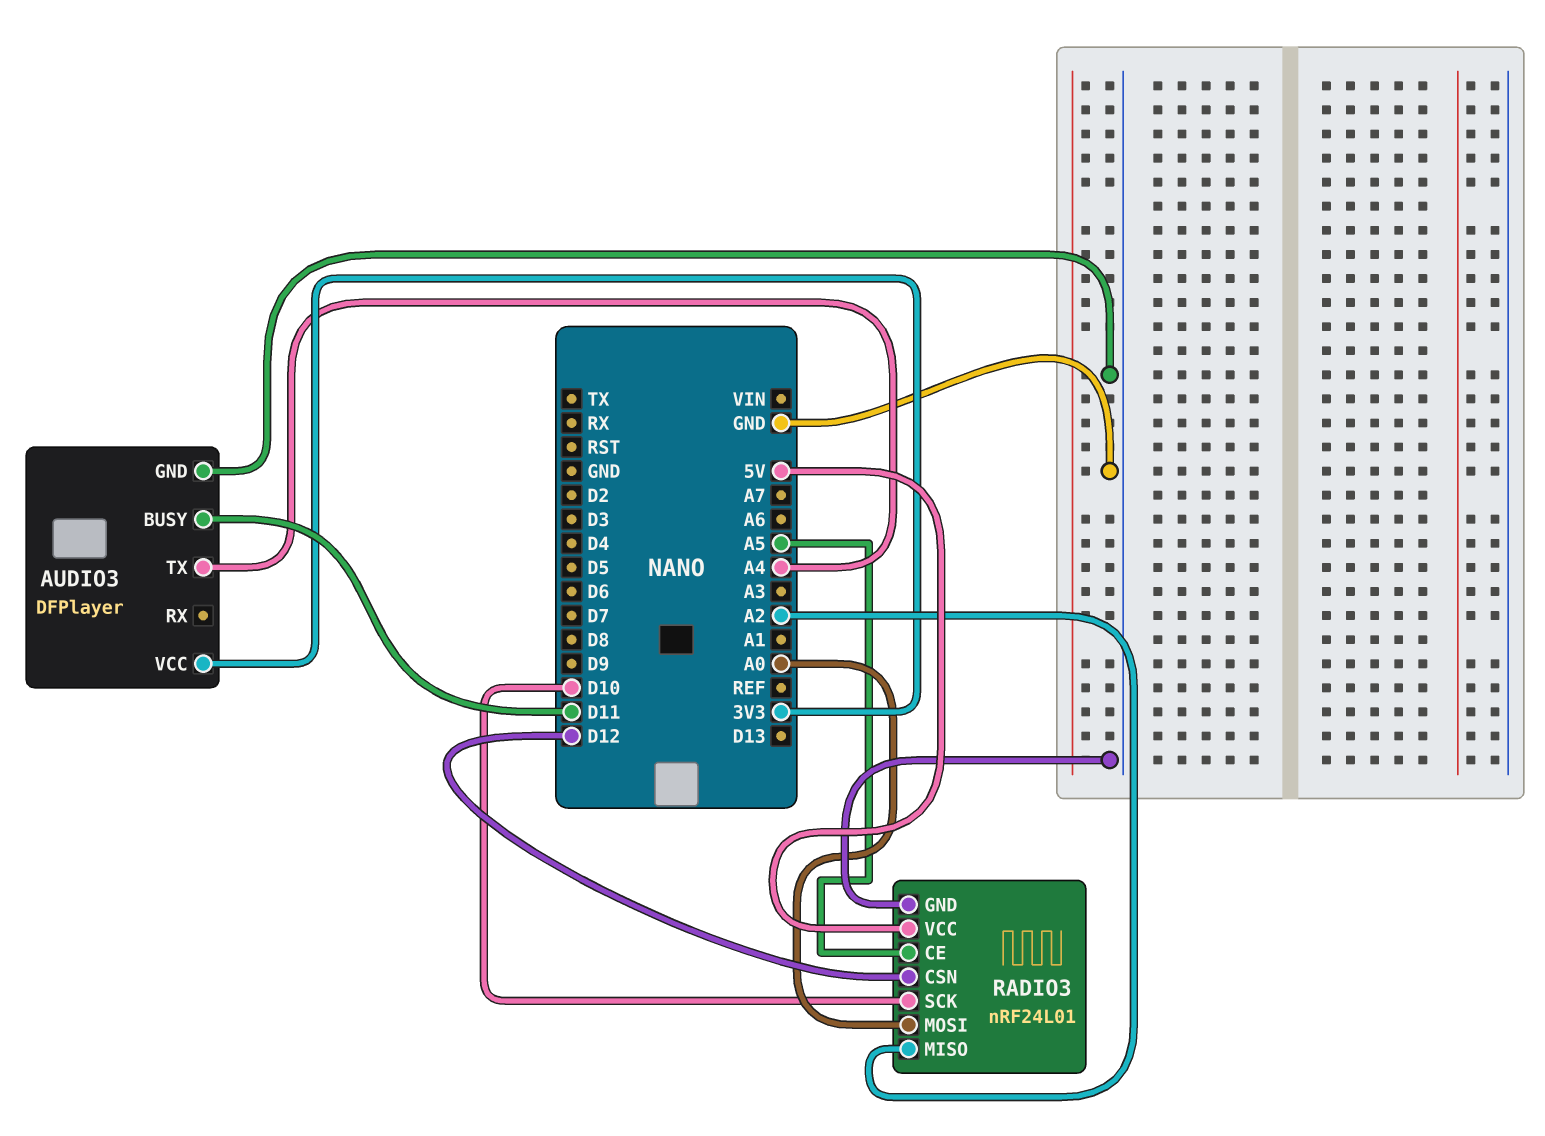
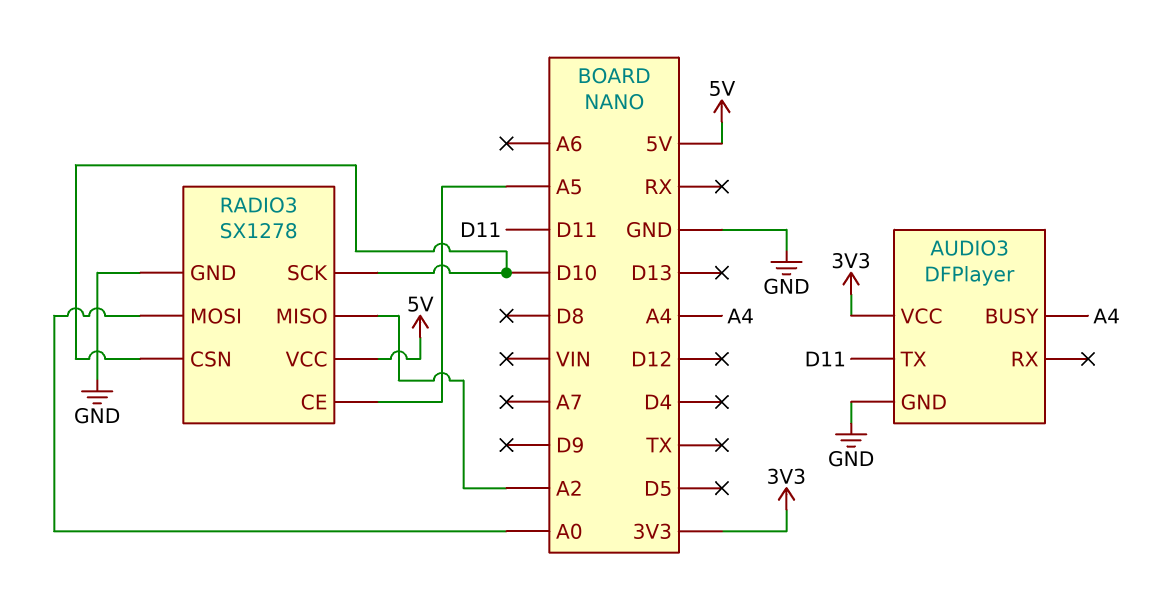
AUDIO3 pin BUSY: D11 -> A4
AUDIO3 pin TX: A4 -> D11
RADIO3: nRF24L01 -> SX1278
RADIO3 pin CSN: D12 -> D10

